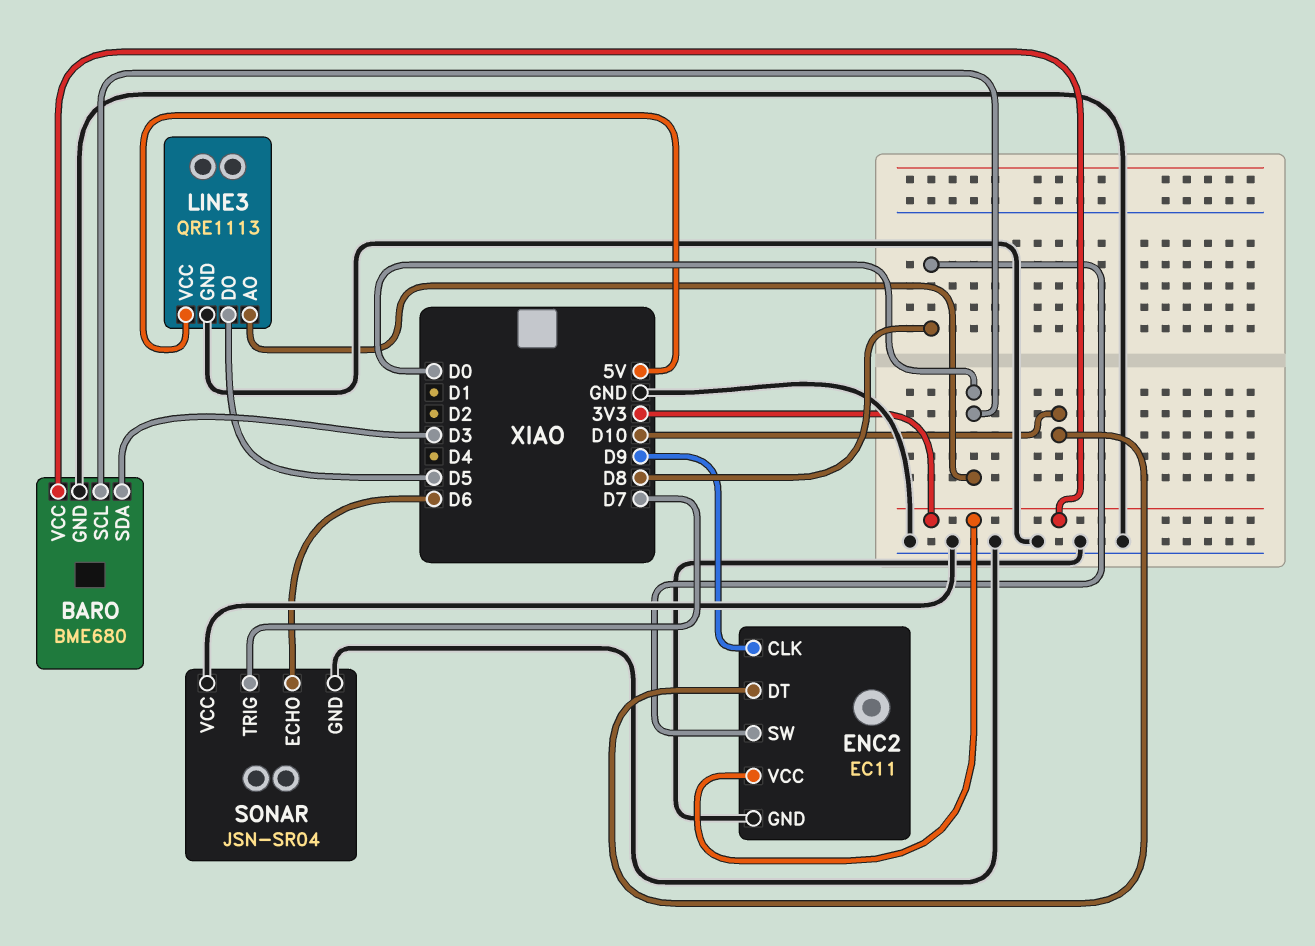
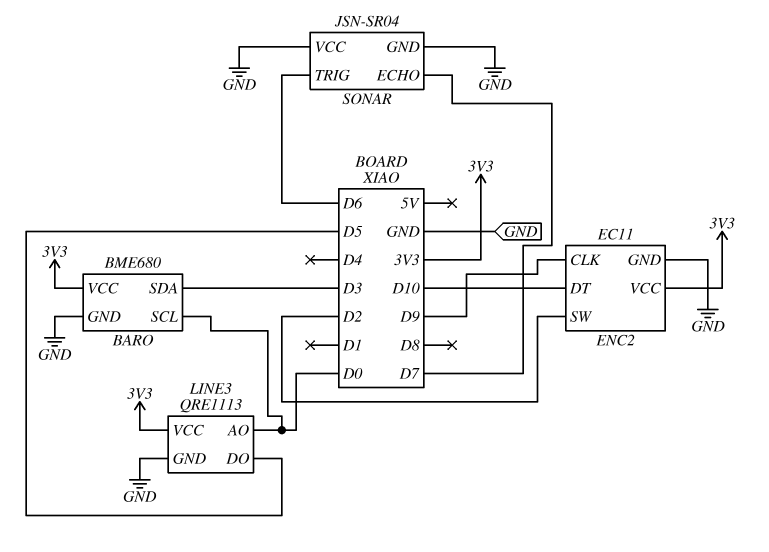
ENC2 pin SW: D8 -> D2
LINE3 pin VCC: 5V -> 3V3
SONAR pin ECHO: D6 -> D7
SONAR pin TRIG: D7 -> D6

